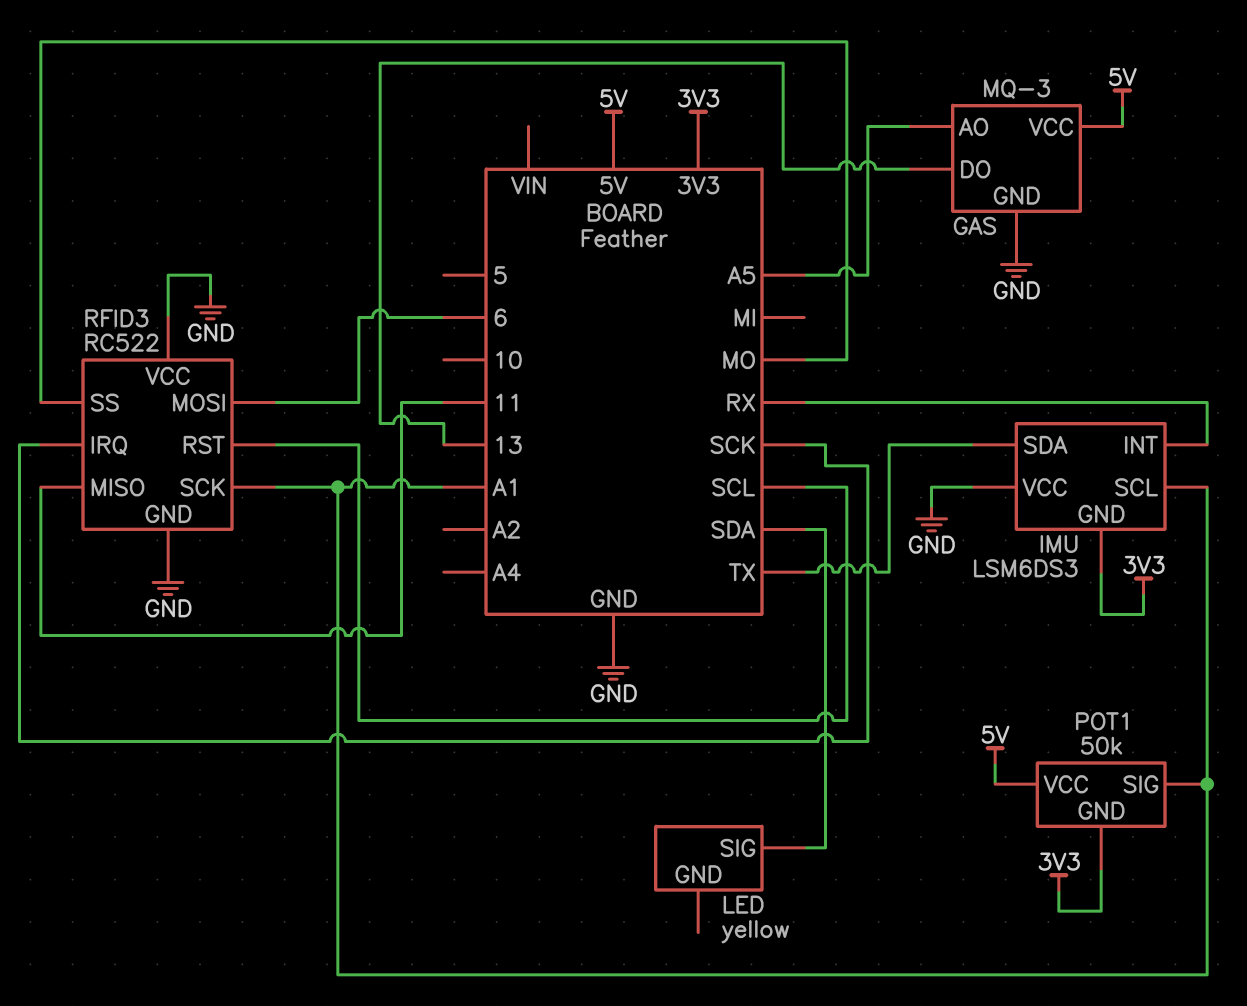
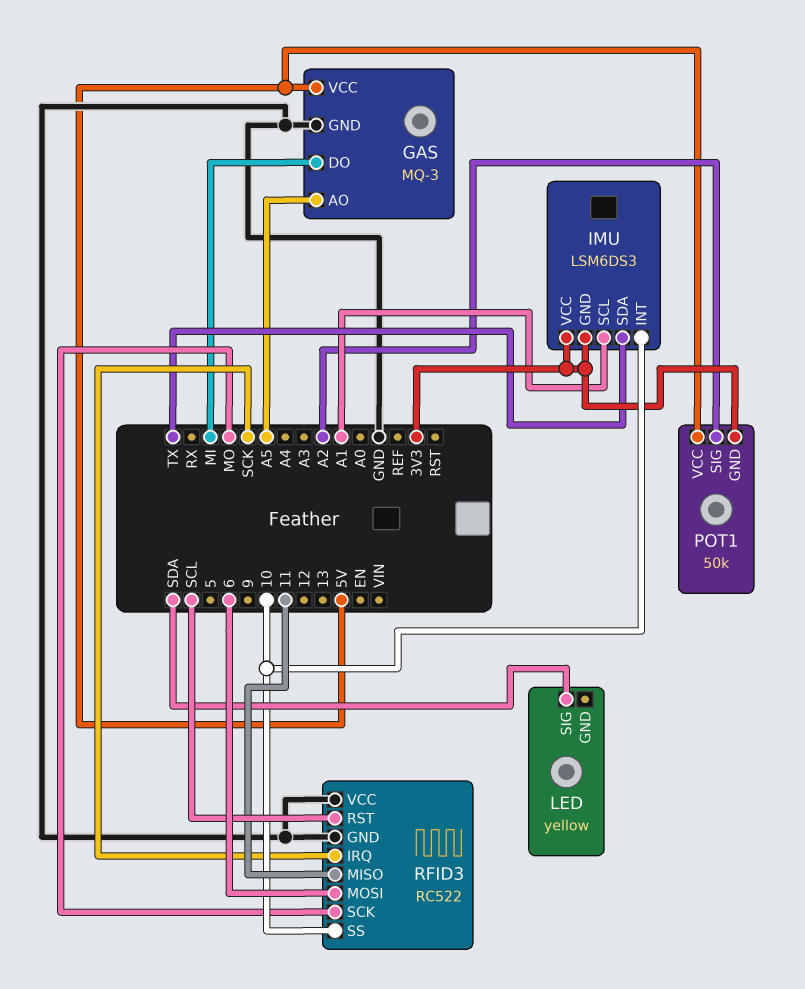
GAS pin DO: 13 -> MI
IMU pin INT: RX -> 10
IMU pin VCC: GND -> 3V3
POT1 pin SIG: A1 -> A2
RFID3 pin SCK: A1 -> MO
RFID3 pin SS: MO -> 10

